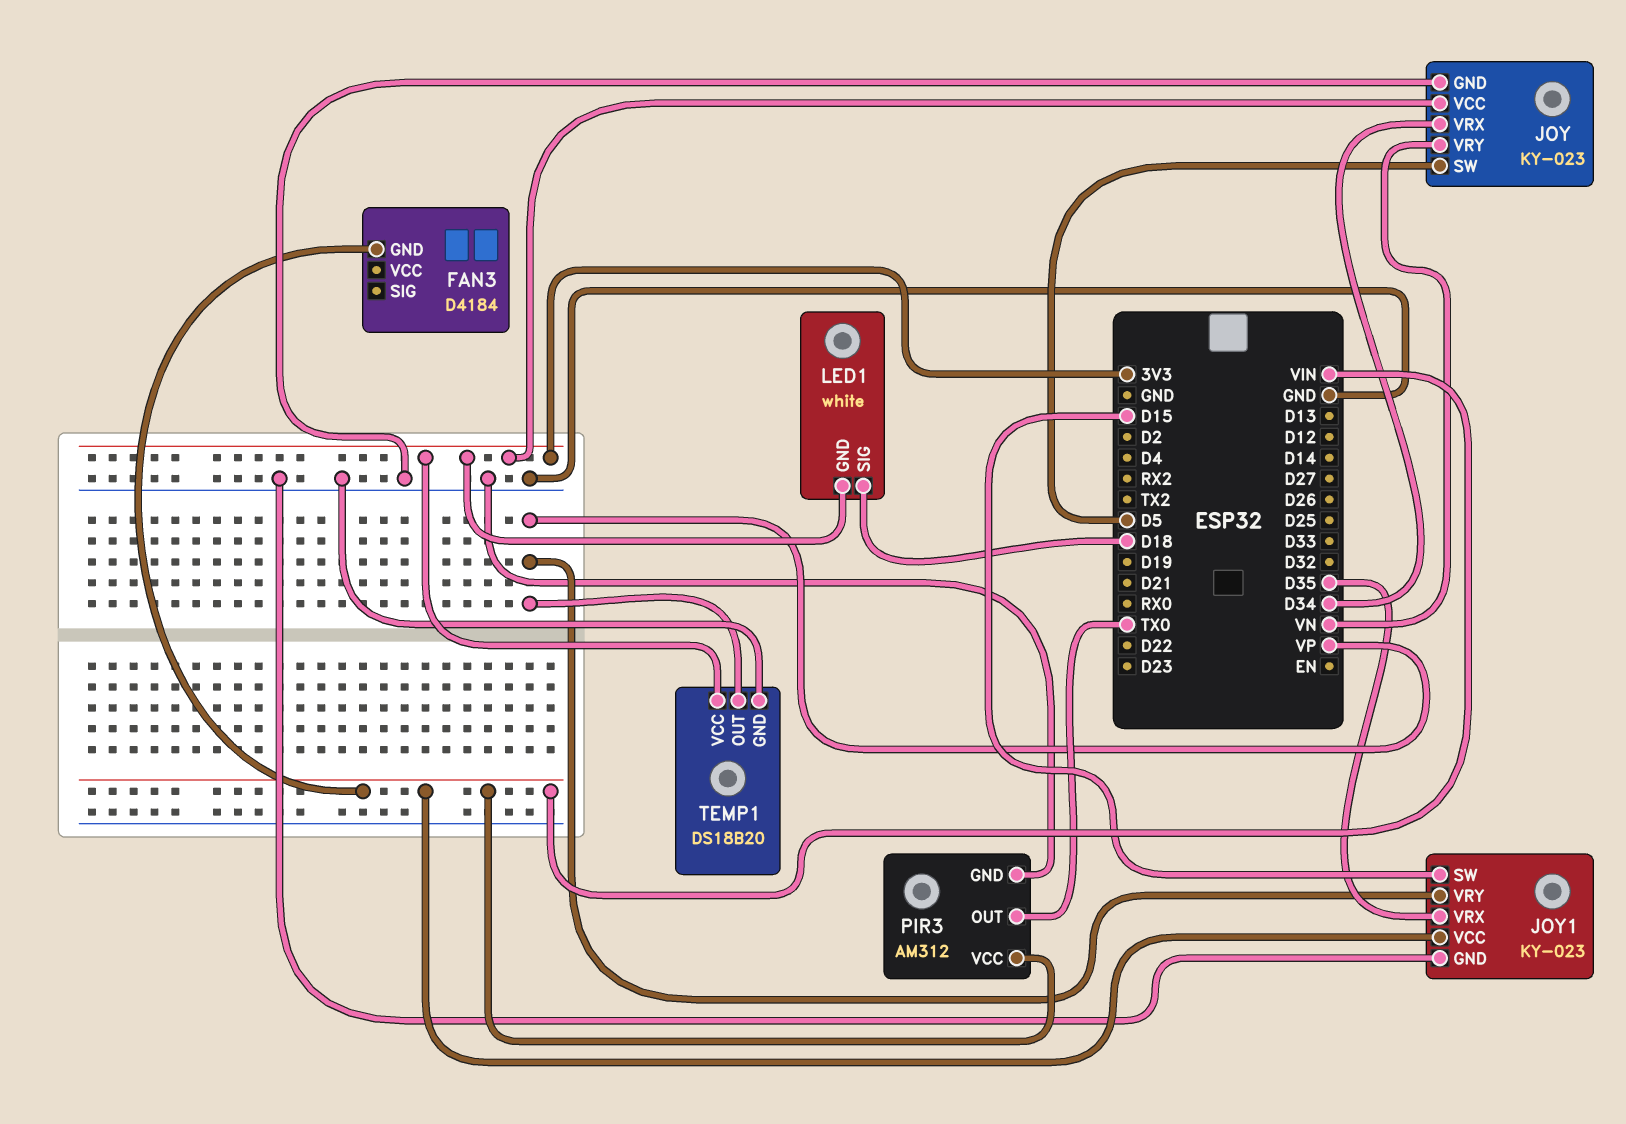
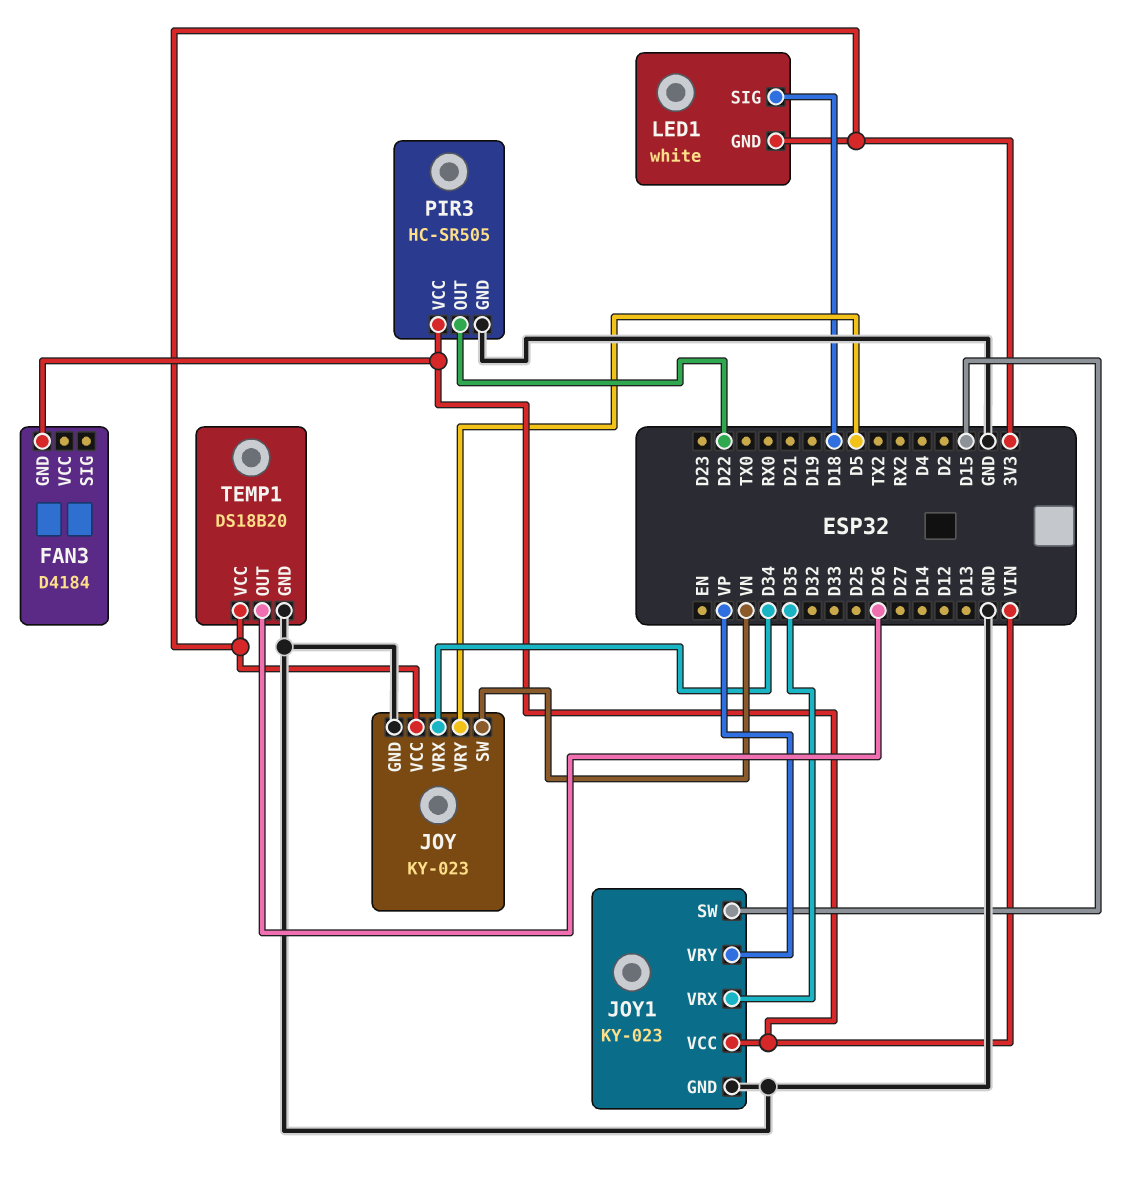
JOY pin SW: D5 -> VN
JOY pin VRY: VN -> D5
PIR3: AM312 -> HC-SR505
PIR3 pin OUT: TX0 -> D22
TEMP1 pin OUT: VP -> D26

